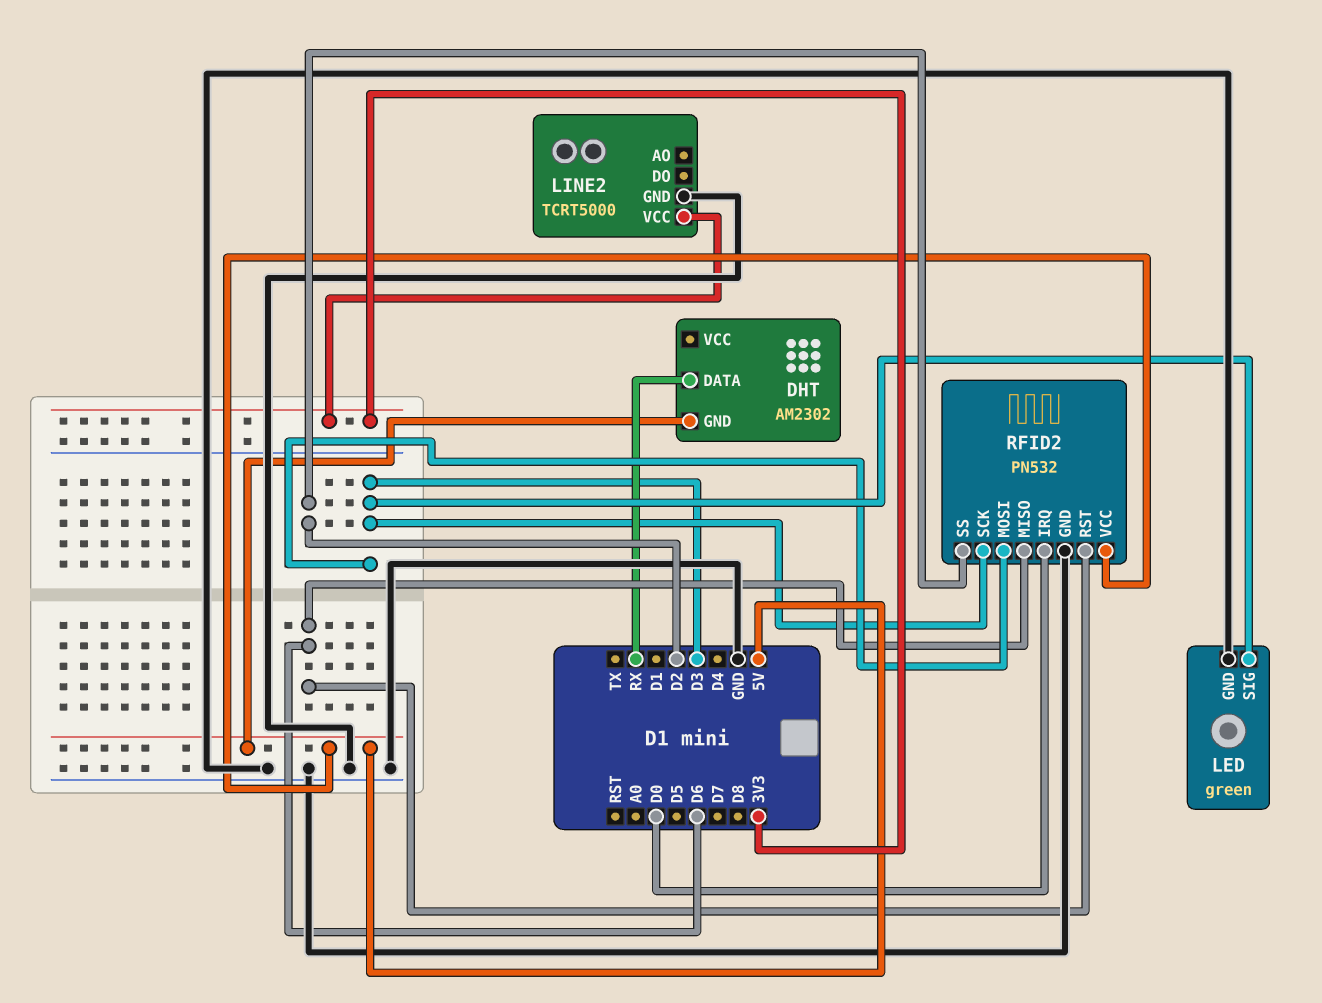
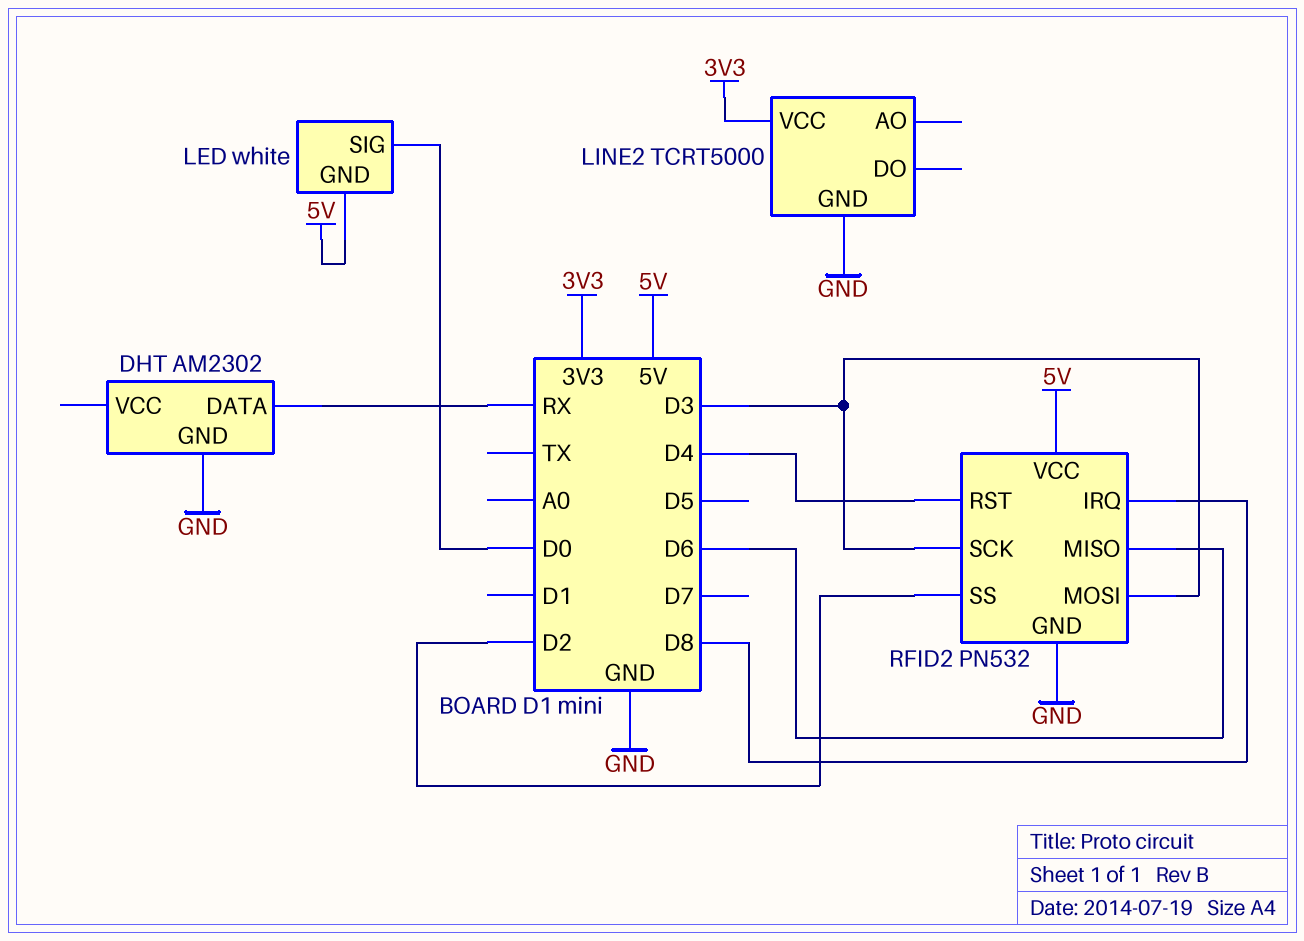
DHT pin GND: 5V -> GND
LED: green -> white
LED pin GND: GND -> 5V
LED pin SIG: D3 -> D0
RFID2 pin IRQ: D0 -> D8
RFID2 pin RST: D6 -> D4

